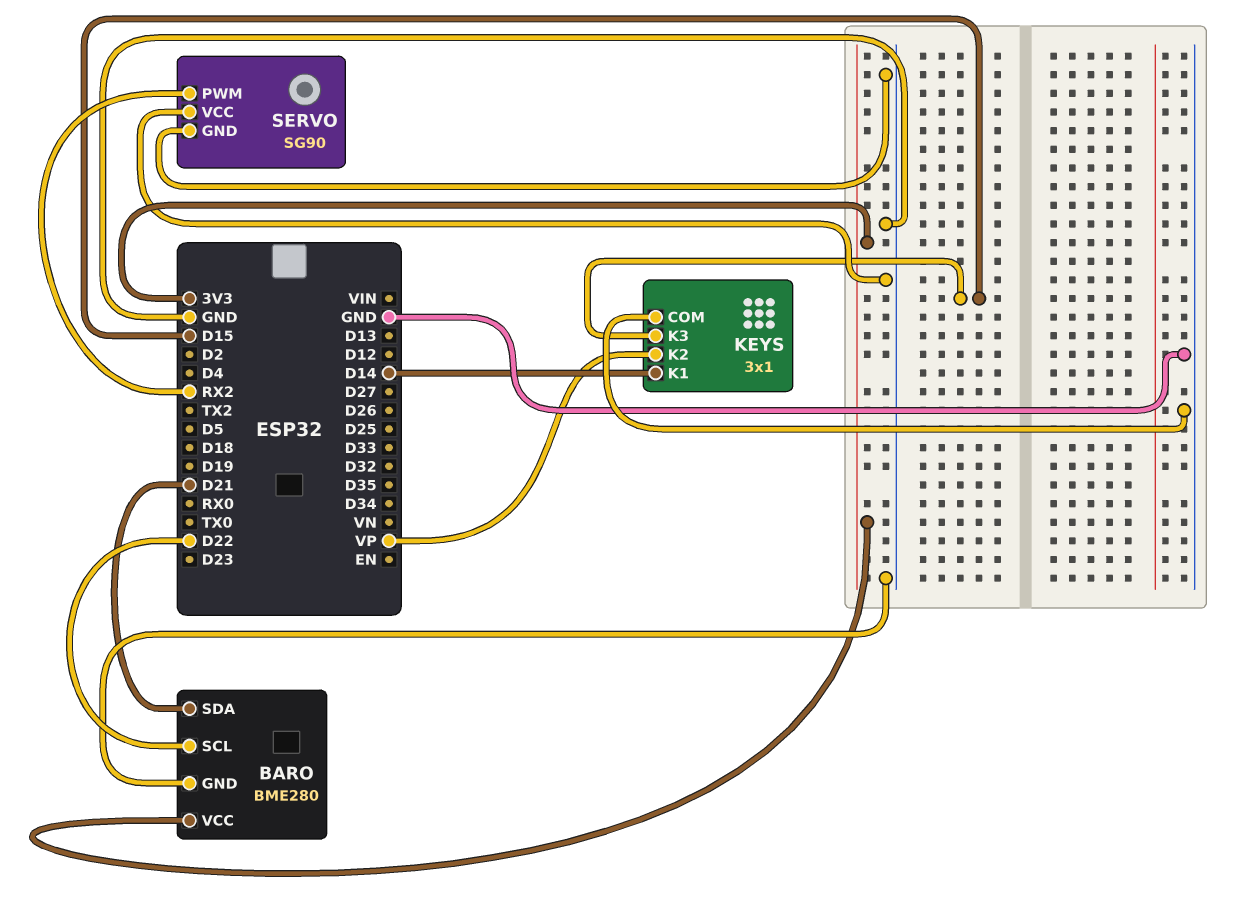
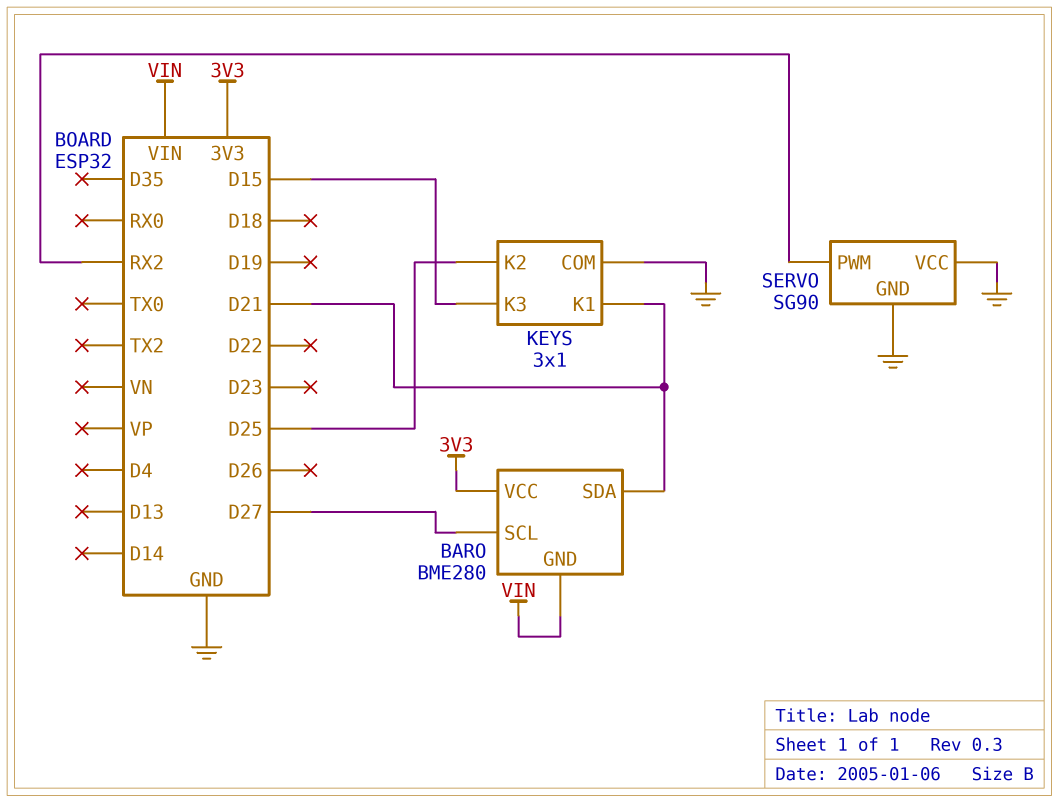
BARO pin GND: GND -> VIN
BARO pin SCL: D22 -> D27
KEYS pin K1: D14 -> D21
KEYS pin K2: VP -> D25

